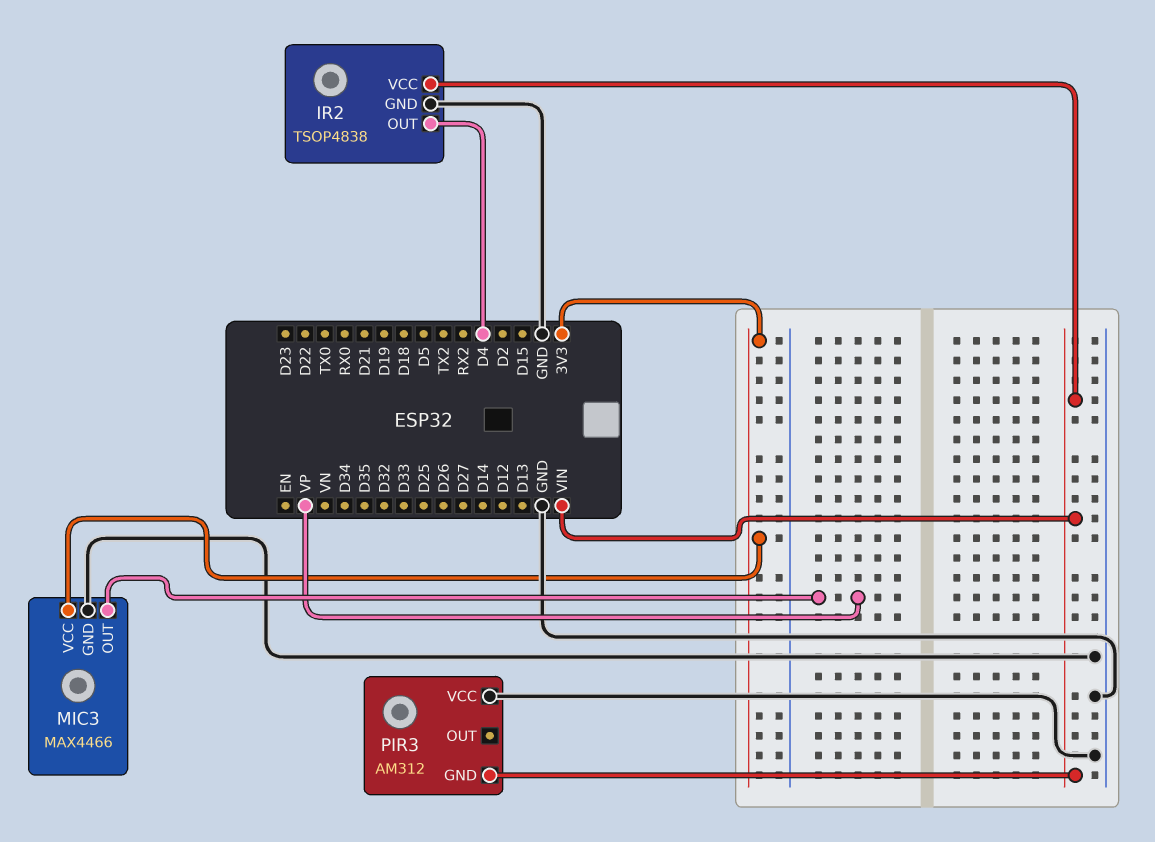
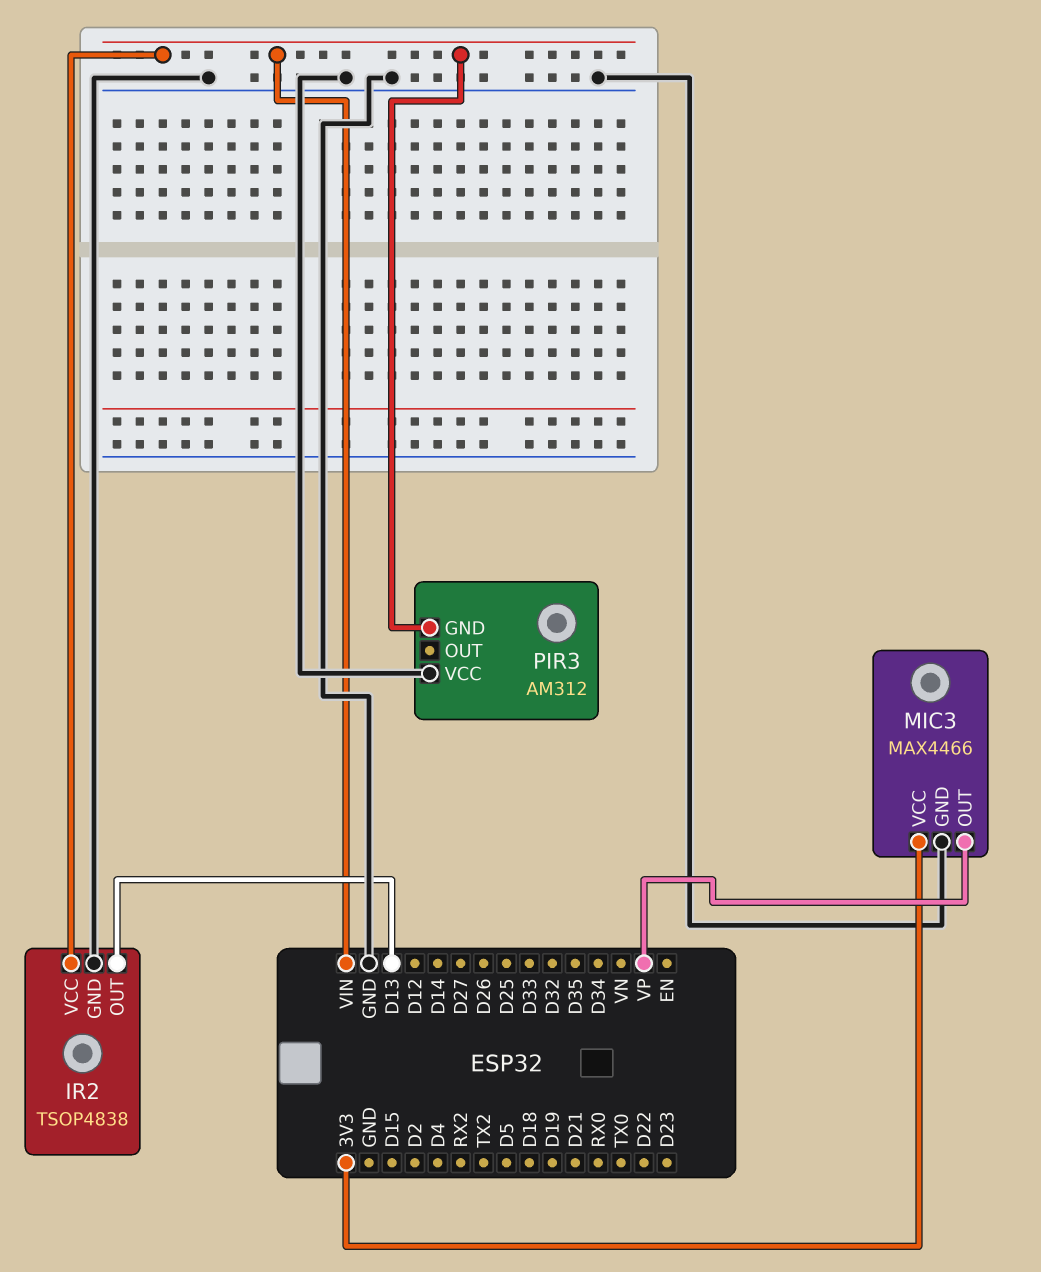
IR2 pin OUT: D4 -> D13

